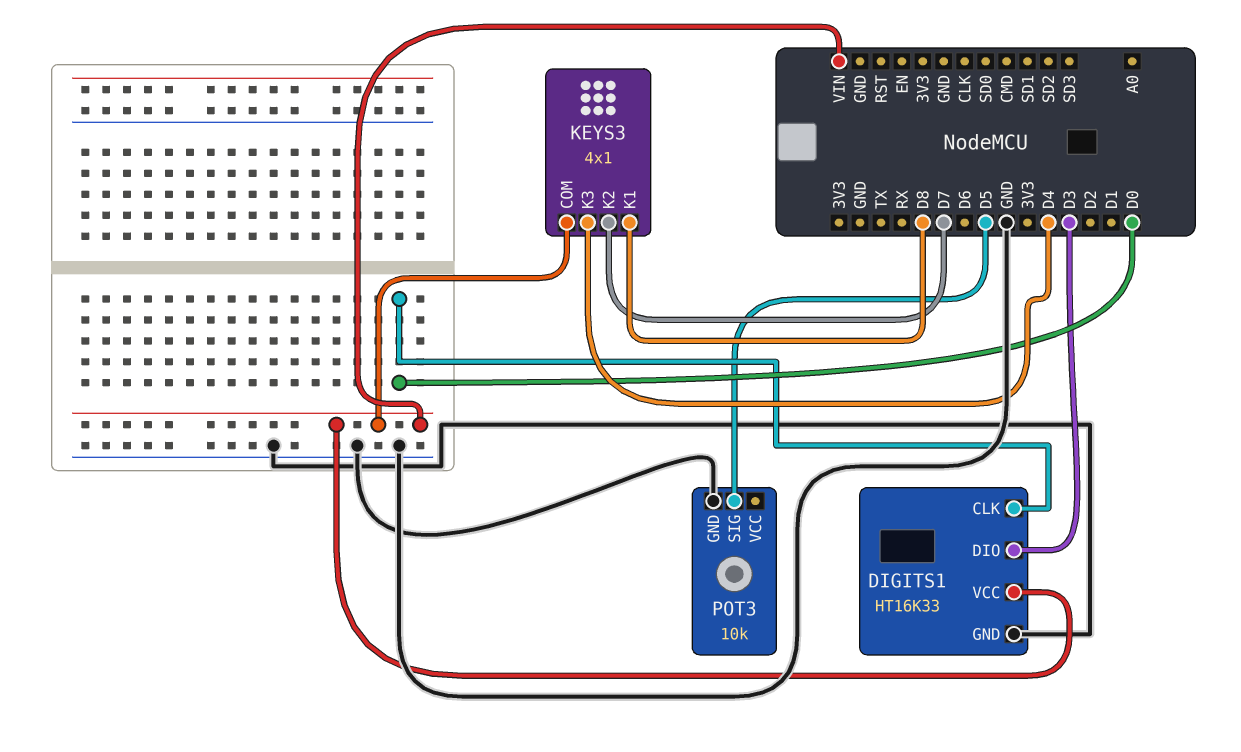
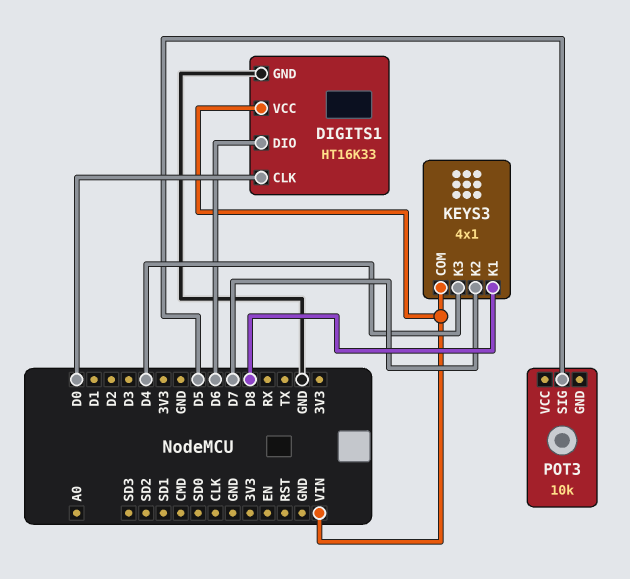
DIGITS1 pin DIO: D3 -> D6
POT3 pin GND: GND -> none

